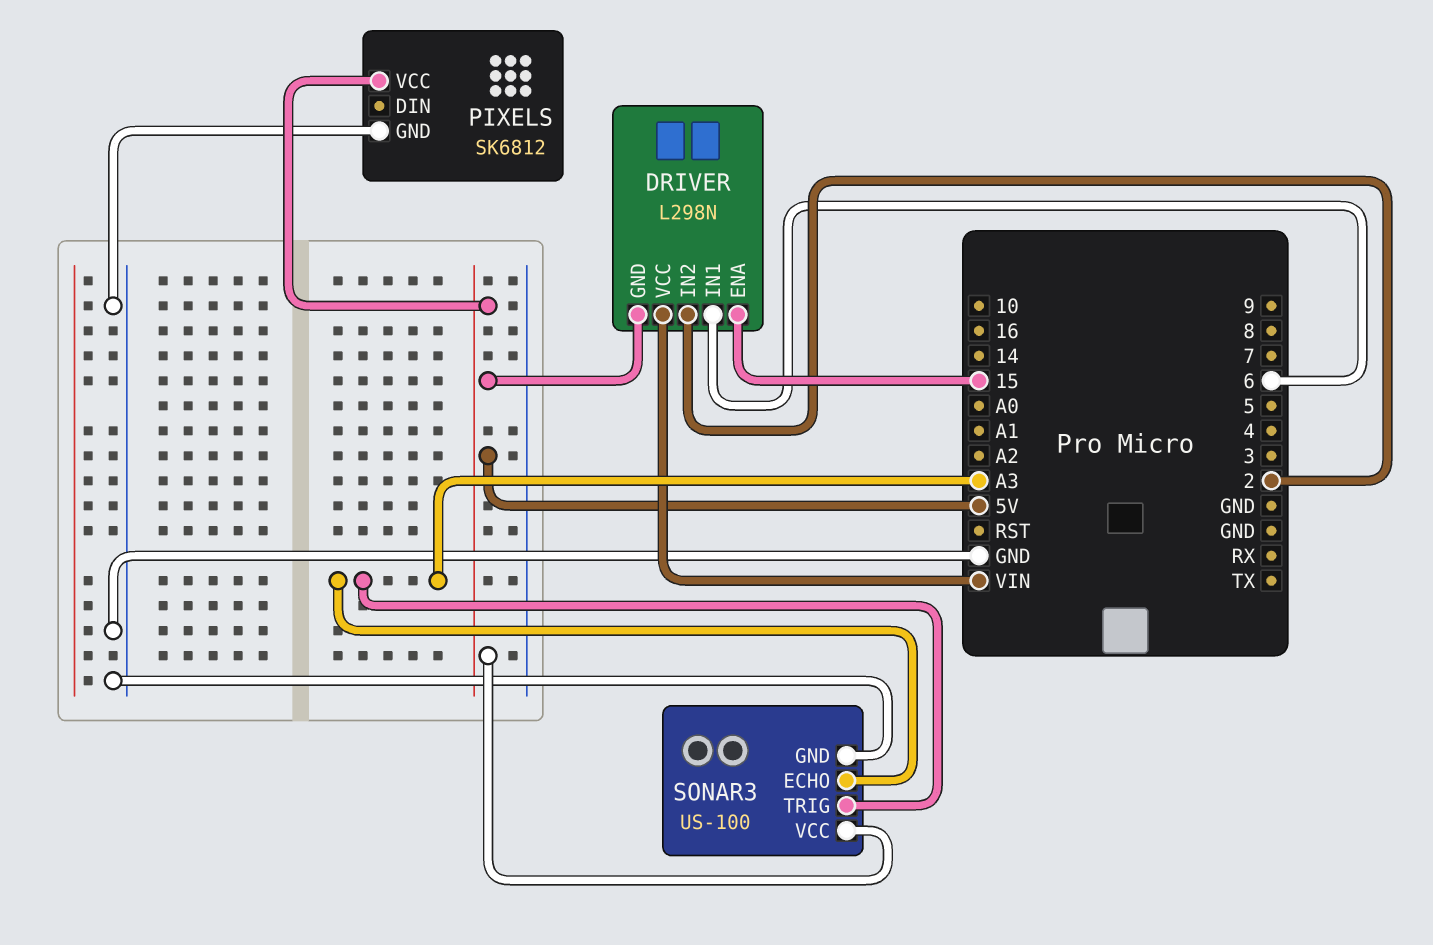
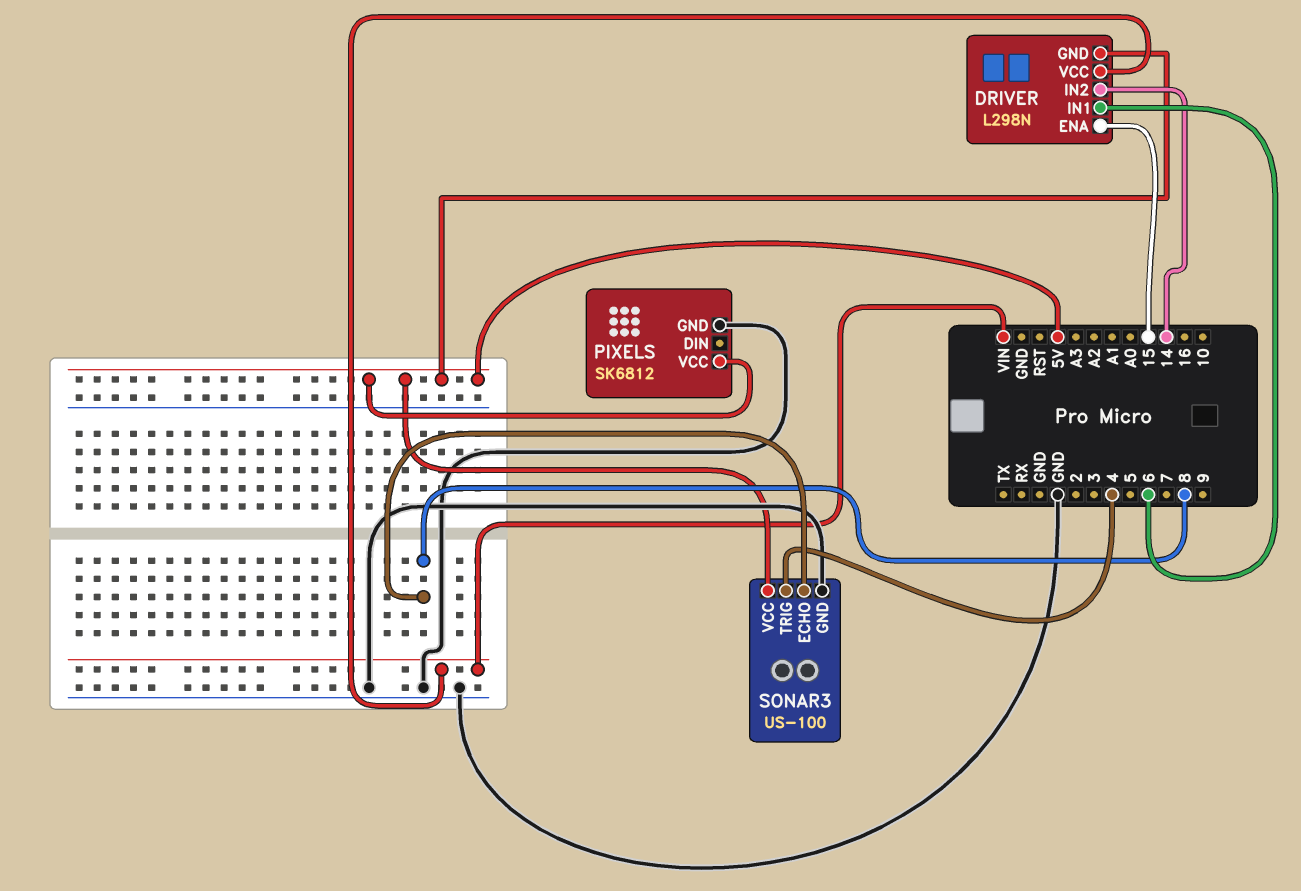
DRIVER pin IN2: 2 -> 14
SONAR3 pin ECHO: A3 -> 8
SONAR3 pin TRIG: A3 -> 4

